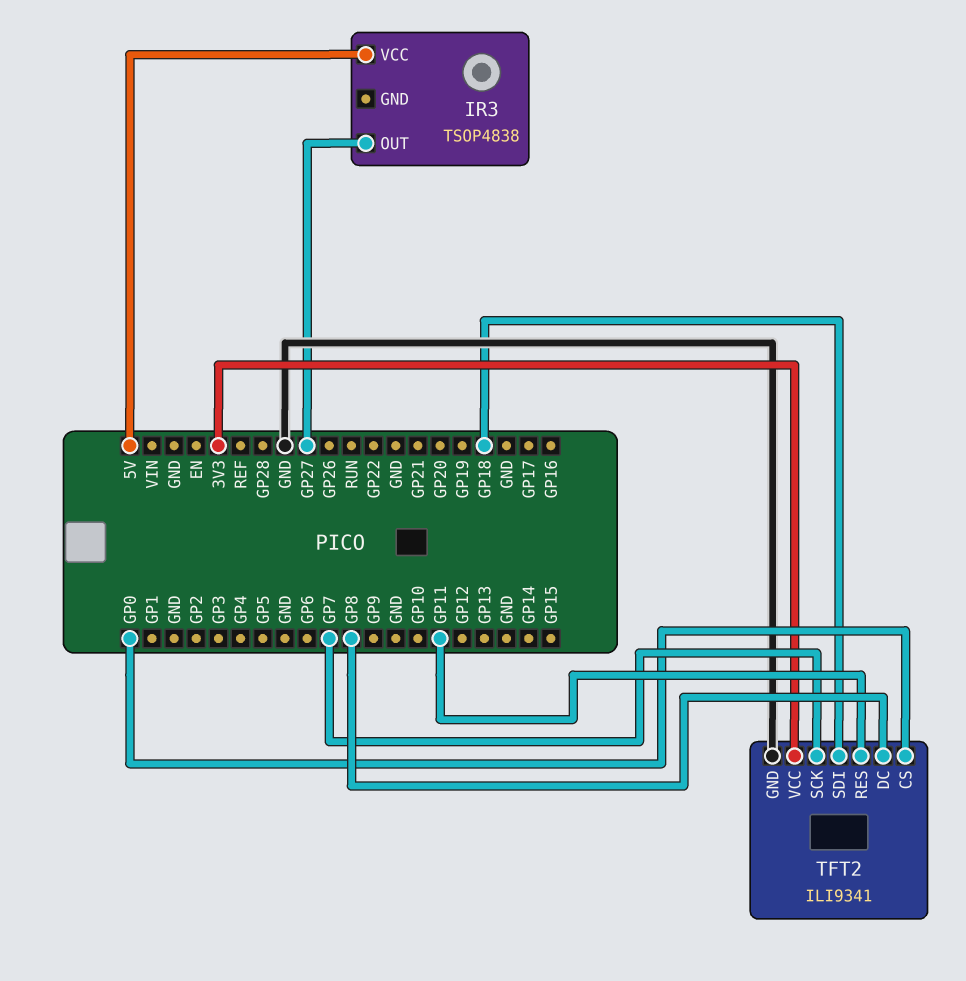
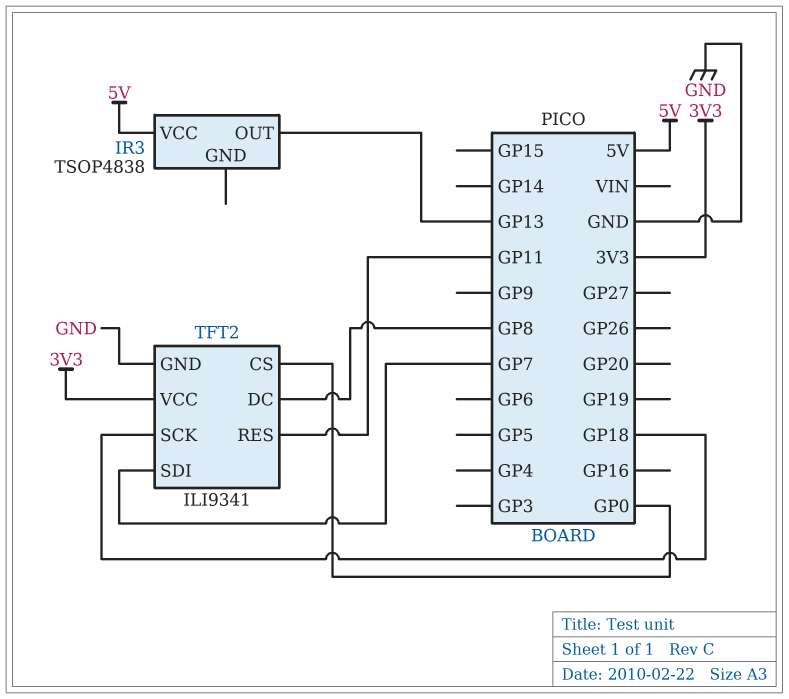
IR3 pin OUT: GP27 -> GP13
TFT2 pin SCK: GP7 -> GP18
TFT2 pin SDI: GP18 -> GP7

